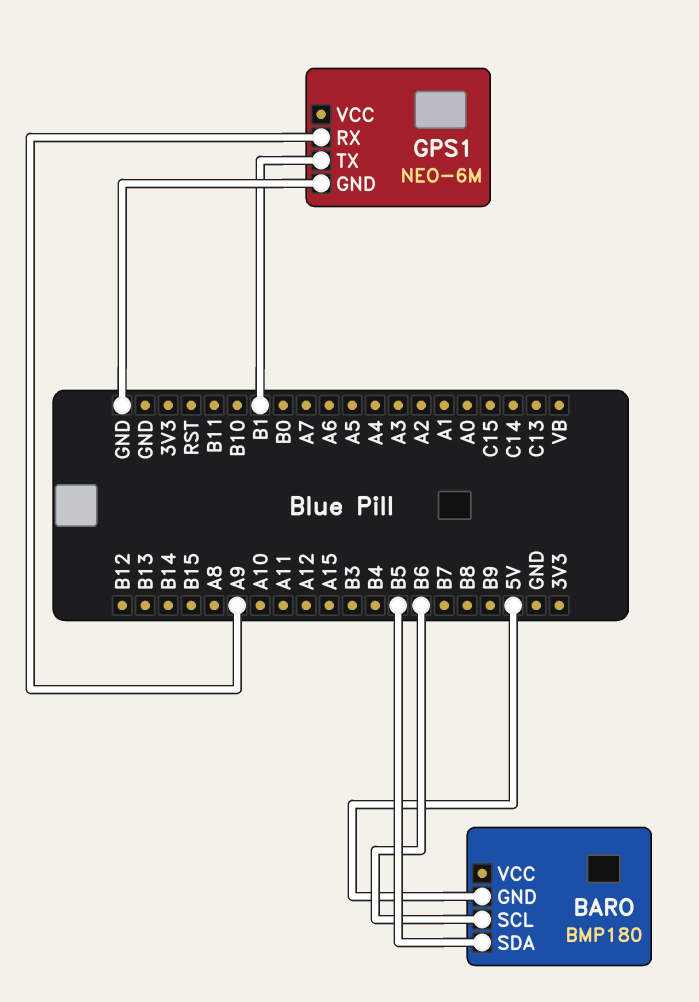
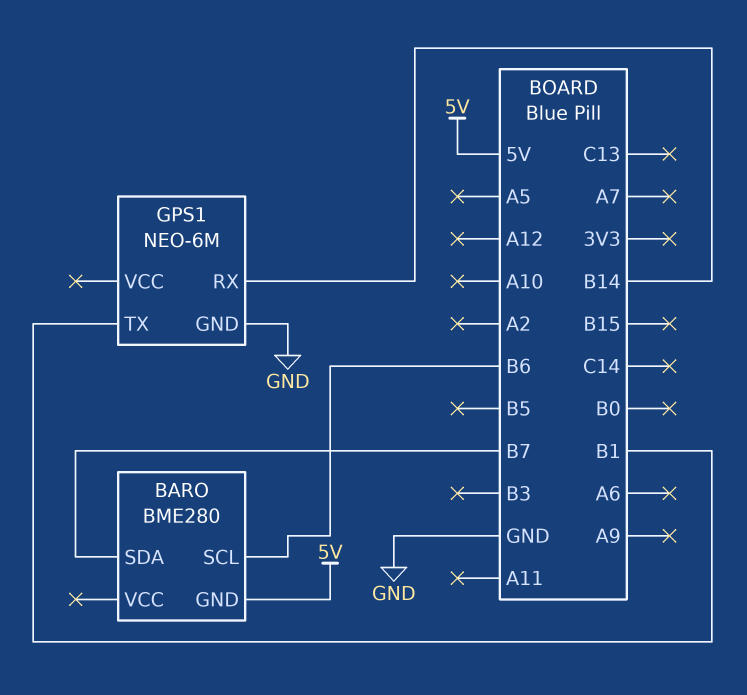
BARO: BMP180 -> BME280
BARO pin SDA: B5 -> B7
GPS1 pin RX: A9 -> B14

